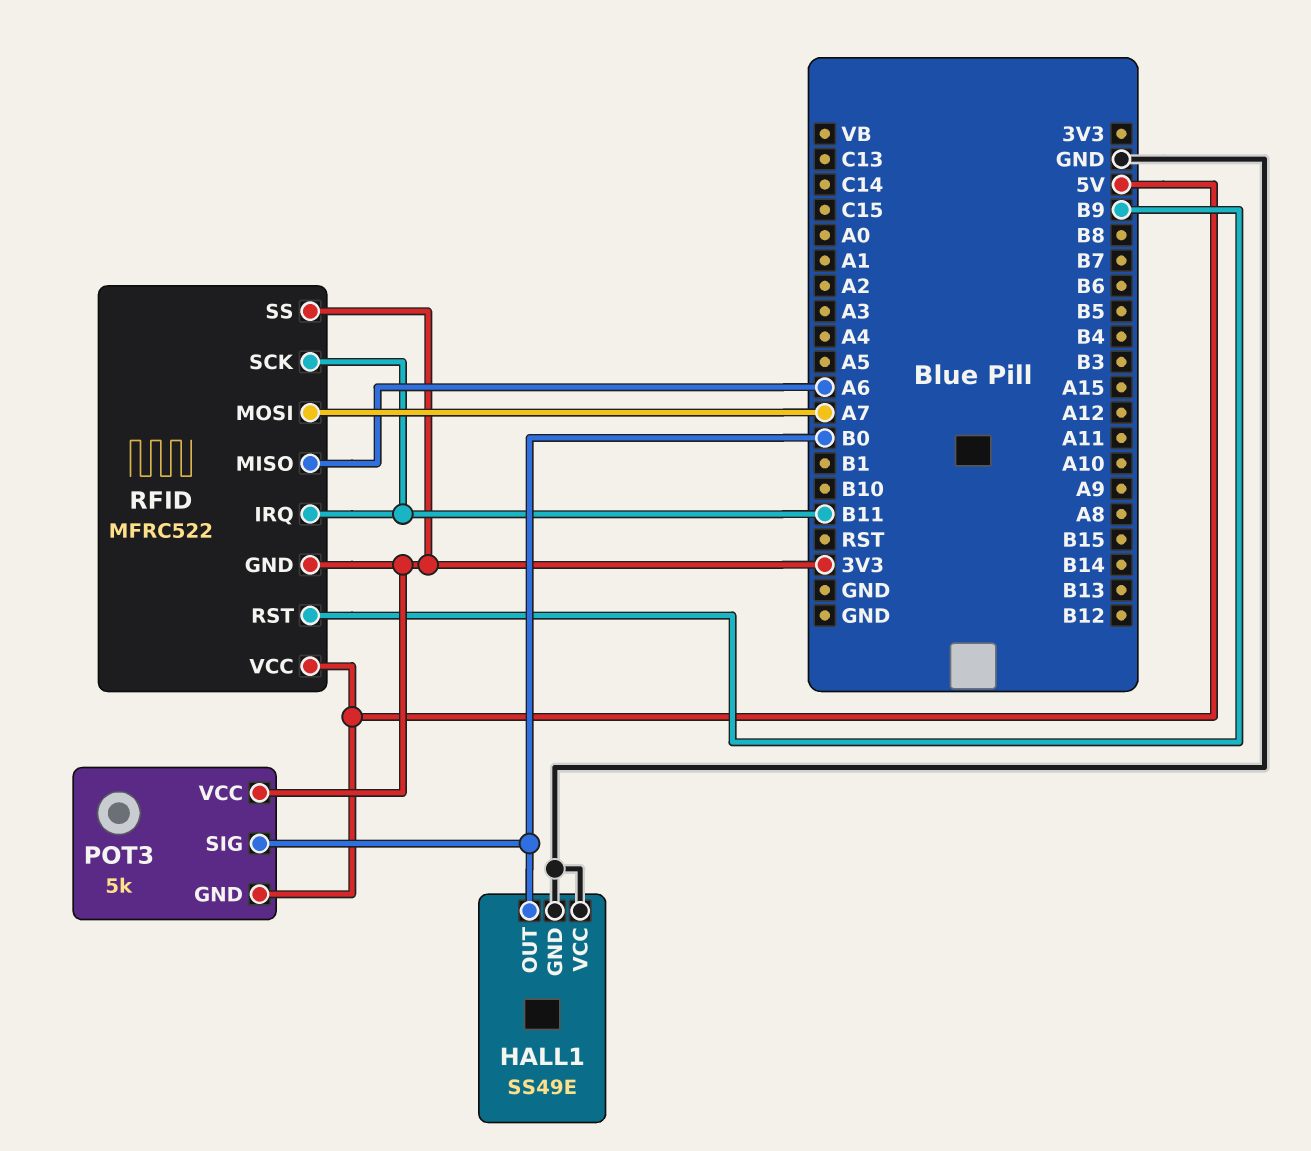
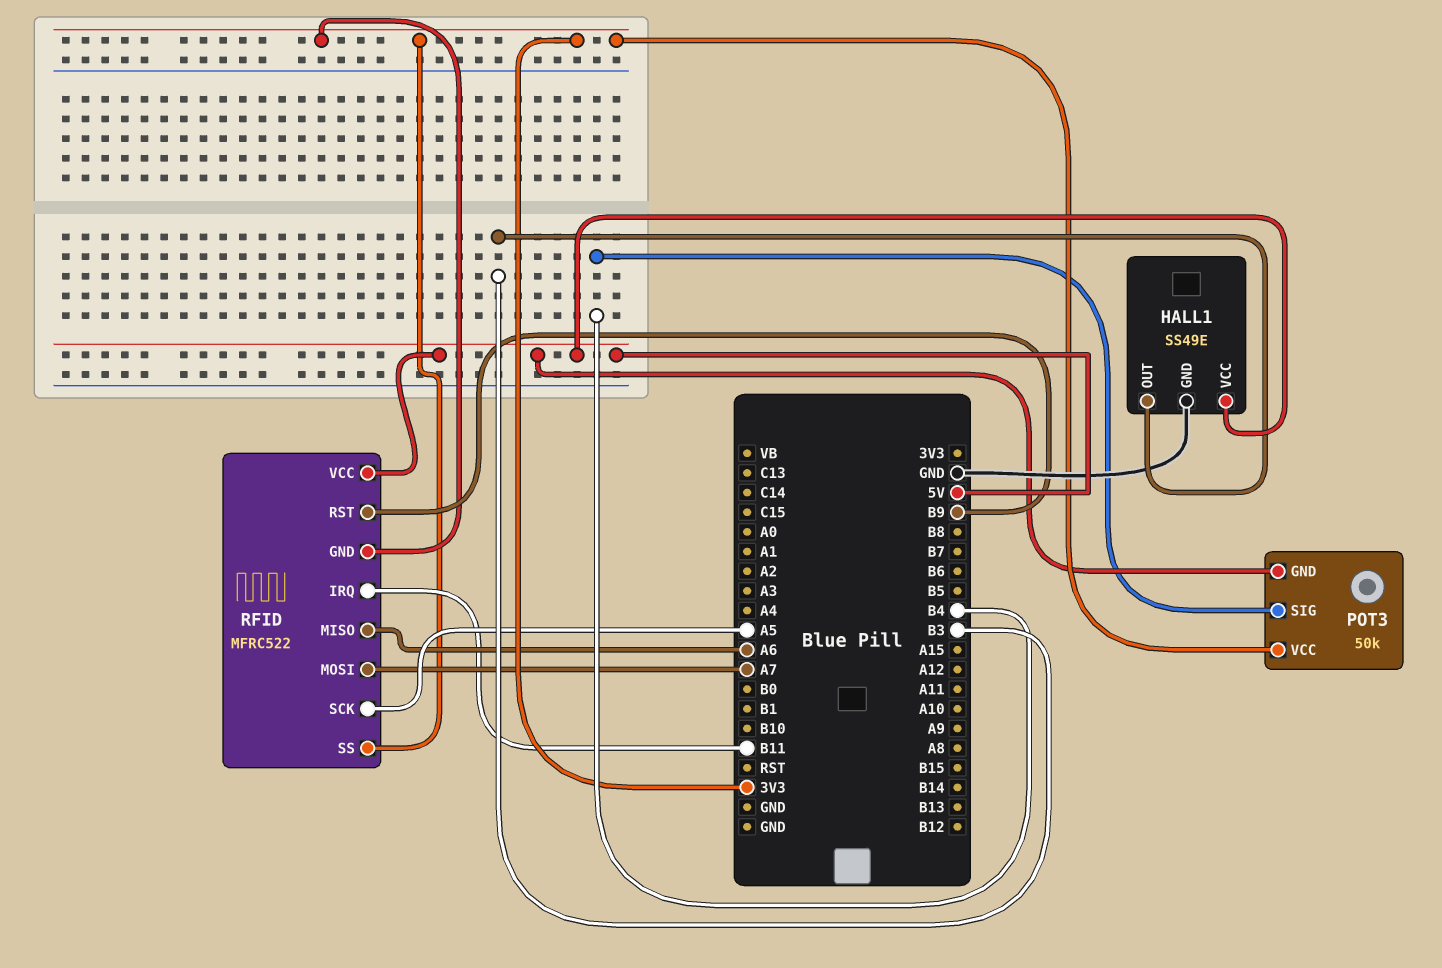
HALL1 pin OUT: B0 -> B3
HALL1 pin VCC: GND -> 5V
POT3: 5k -> 50k
POT3 pin SIG: B0 -> B4
RFID pin SCK: B11 -> A5

